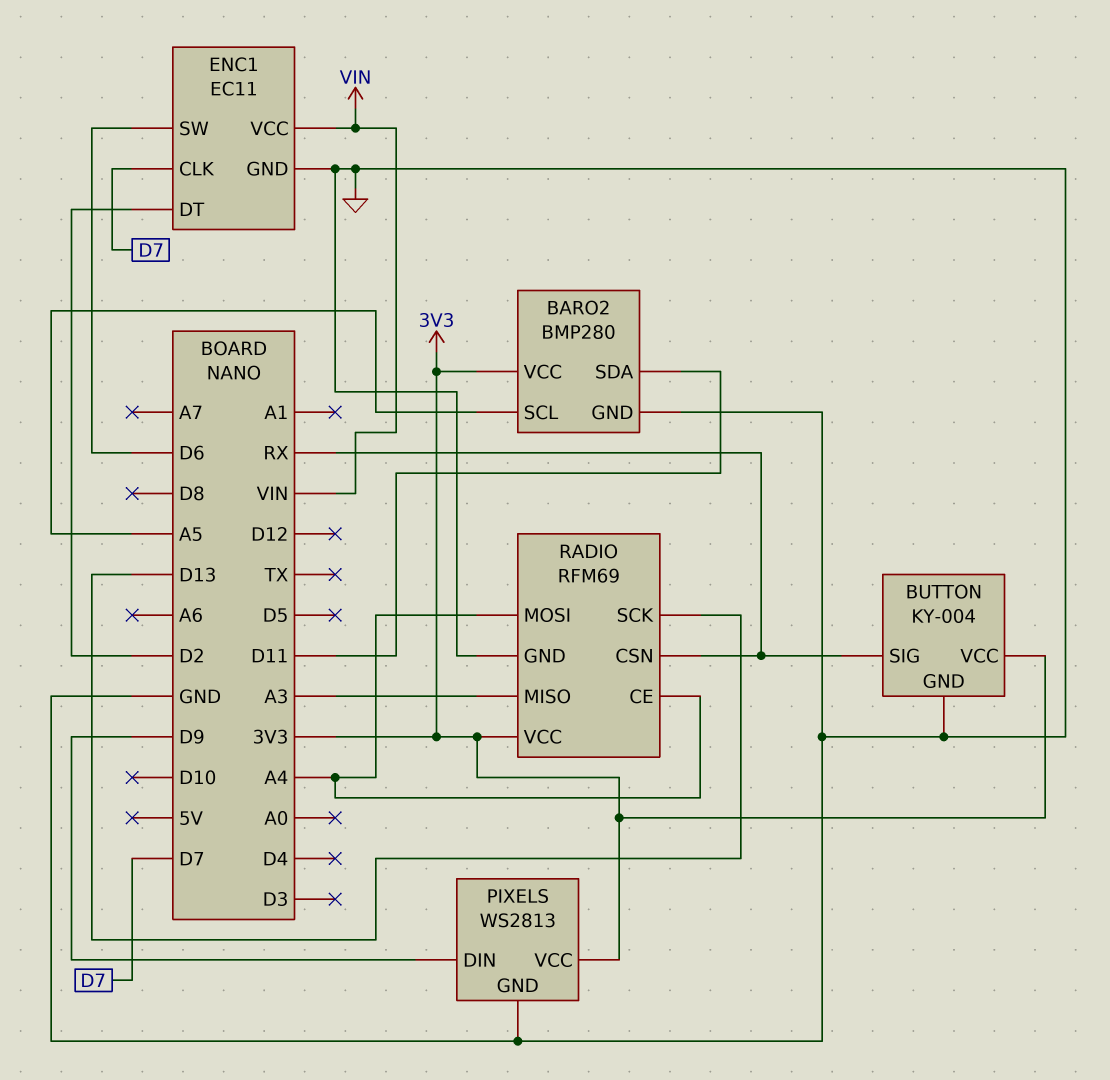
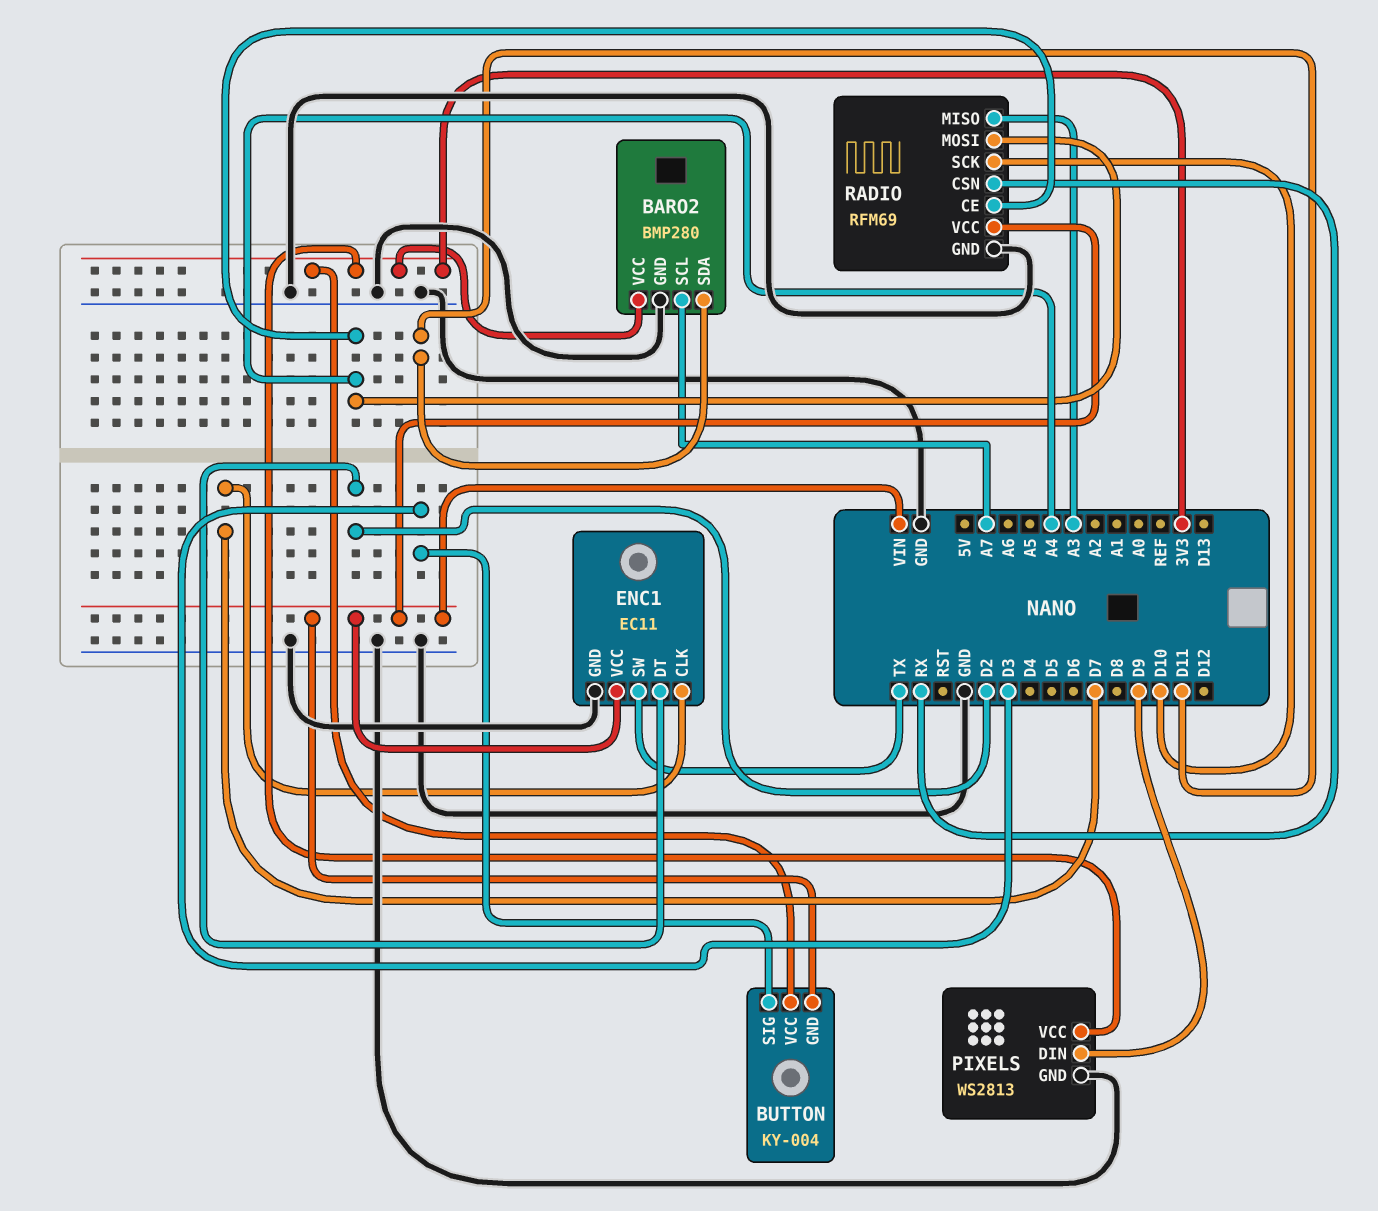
BARO2 pin SCL: A5 -> A7
BUTTON pin GND: GND -> VIN
BUTTON pin SIG: RX -> D3
ENC1 pin SW: D6 -> TX
RADIO pin SCK: D13 -> D10
RADIO pin VCC: 3V3 -> VIN

